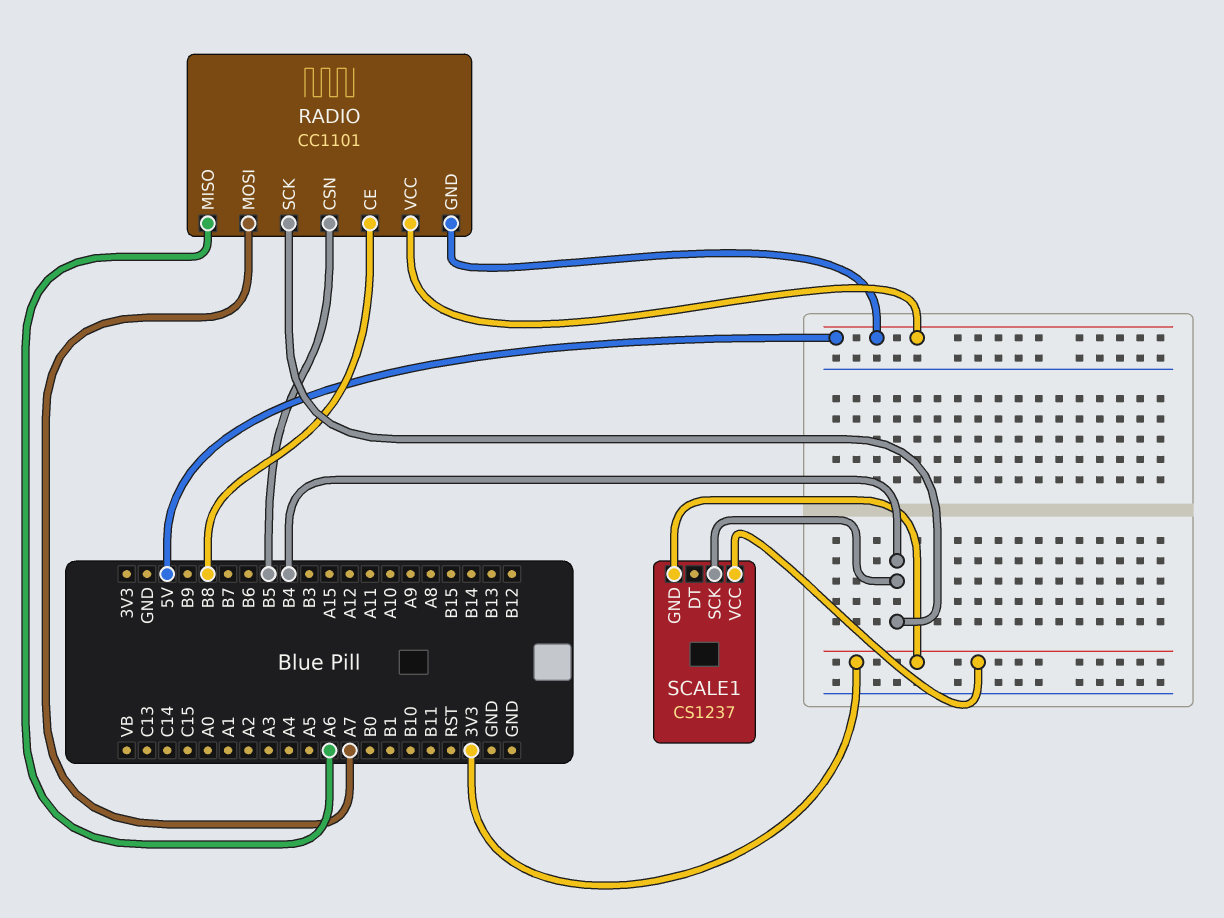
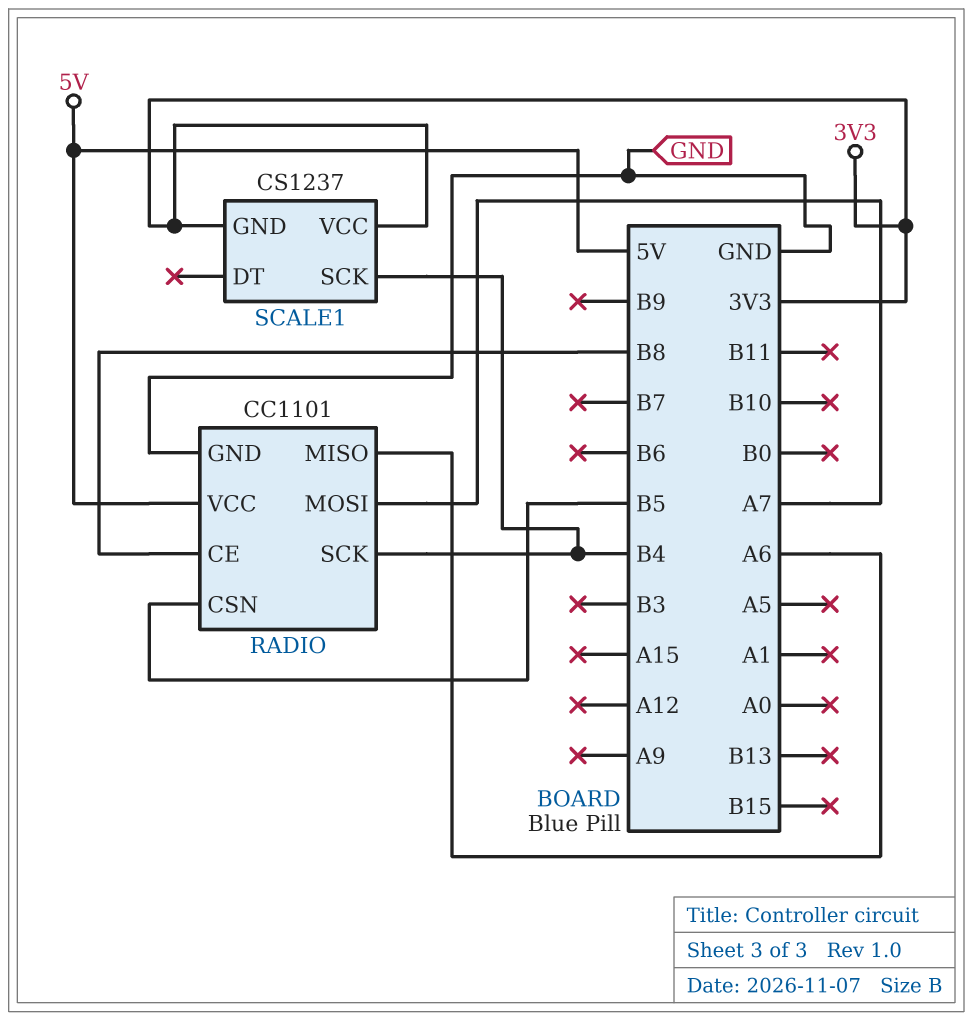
RADIO pin GND: 5V -> GND

